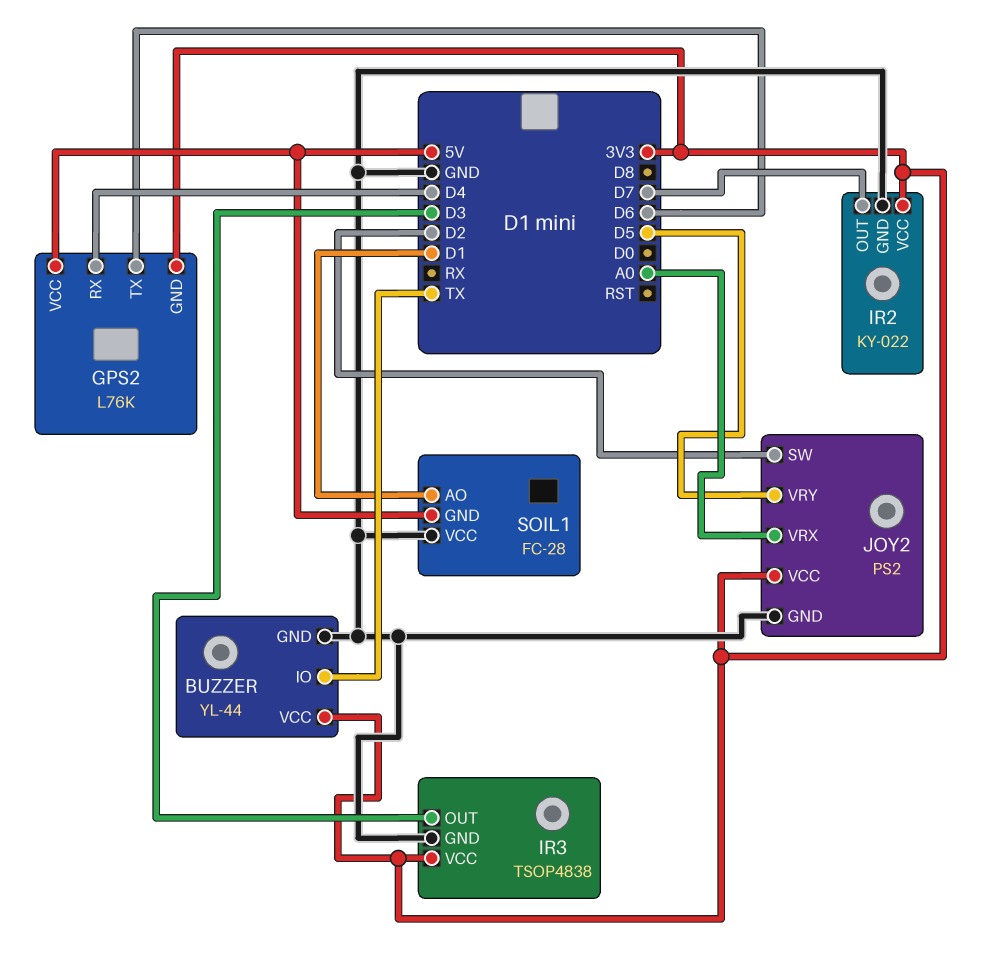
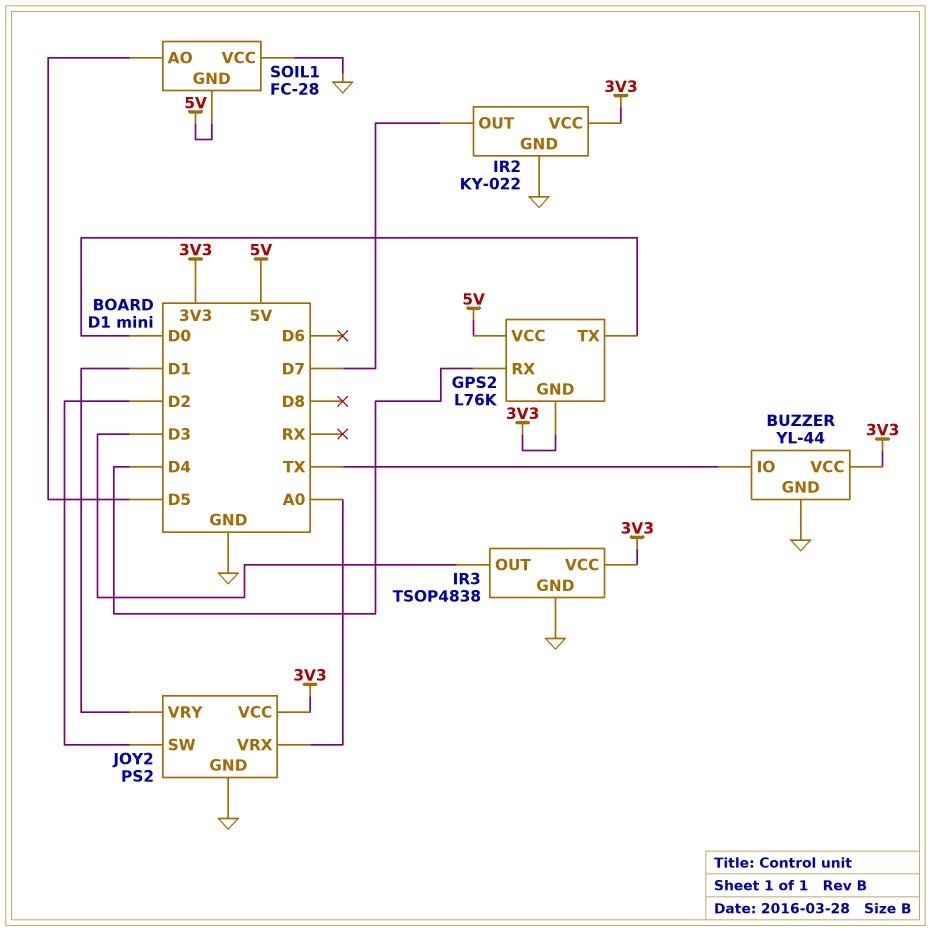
GPS2 pin TX: D6 -> D0
JOY2 pin VRY: D5 -> D1
SOIL1 pin AO: D1 -> D5

